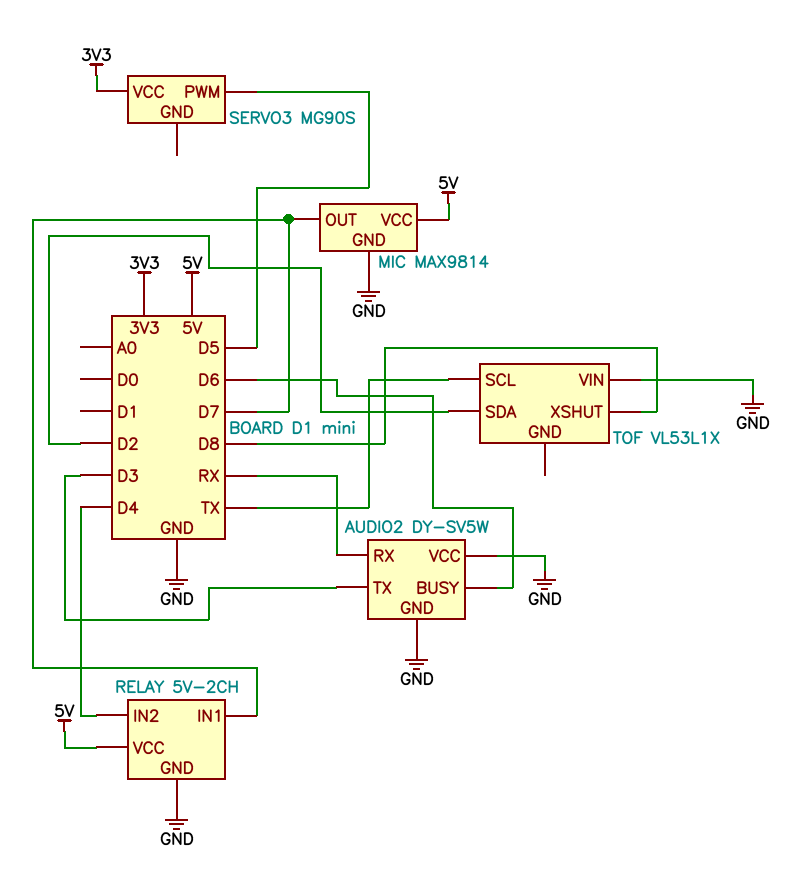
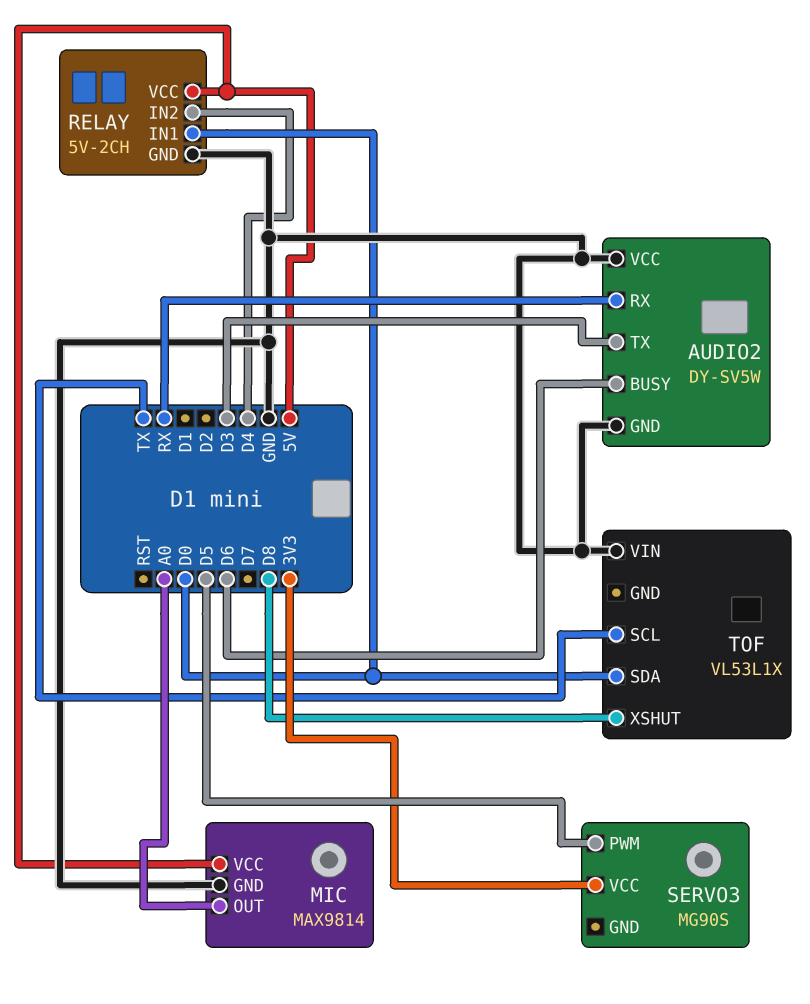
MIC pin OUT: D7 -> A0
RELAY pin IN1: D7 -> D0
TOF pin SDA: D2 -> D0

